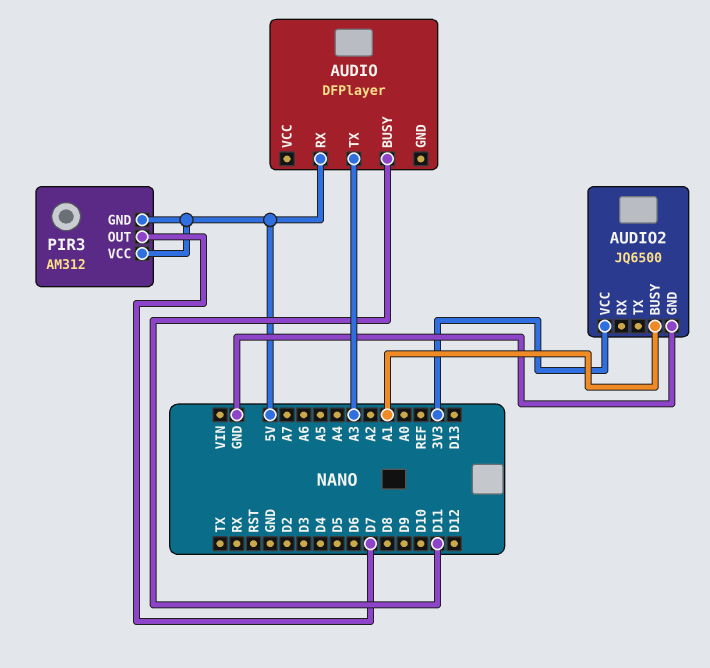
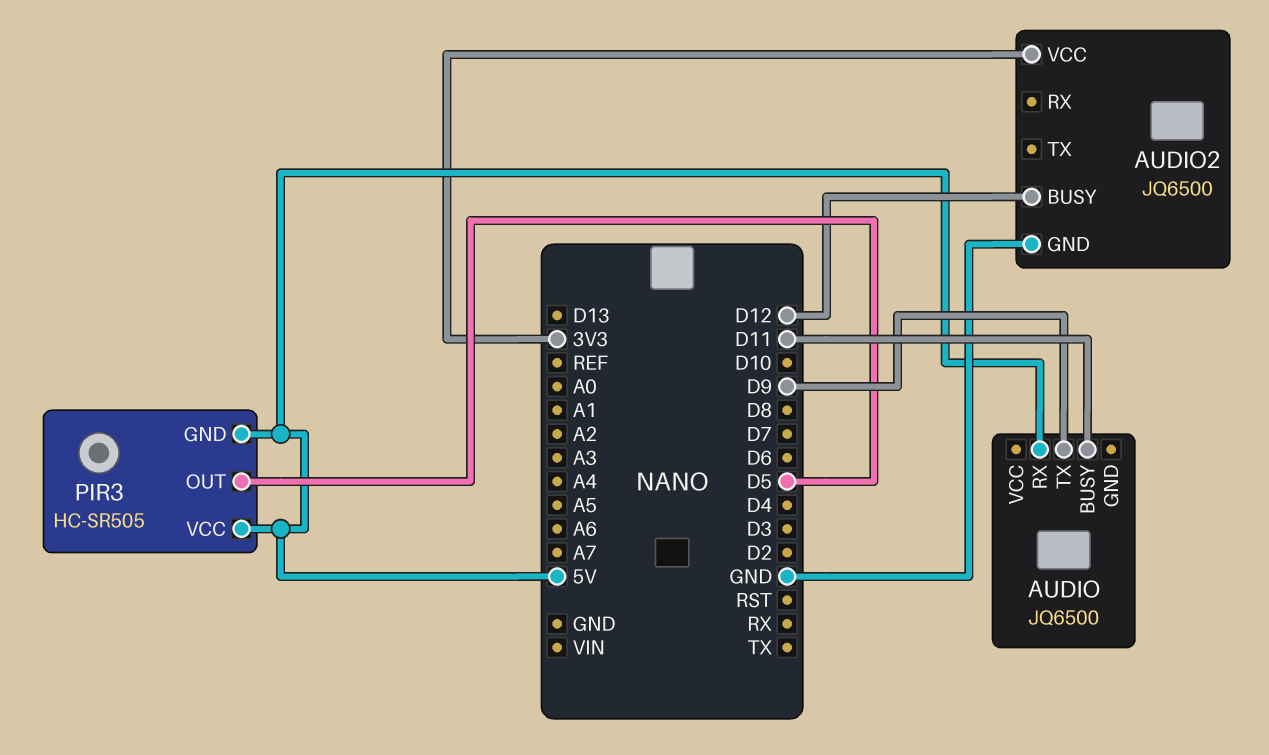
AUDIO: DFPlayer -> JQ6500
AUDIO pin TX: A3 -> D9
AUDIO2 pin BUSY: A1 -> D12
PIR3: AM312 -> HC-SR505
PIR3 pin OUT: D7 -> D5

